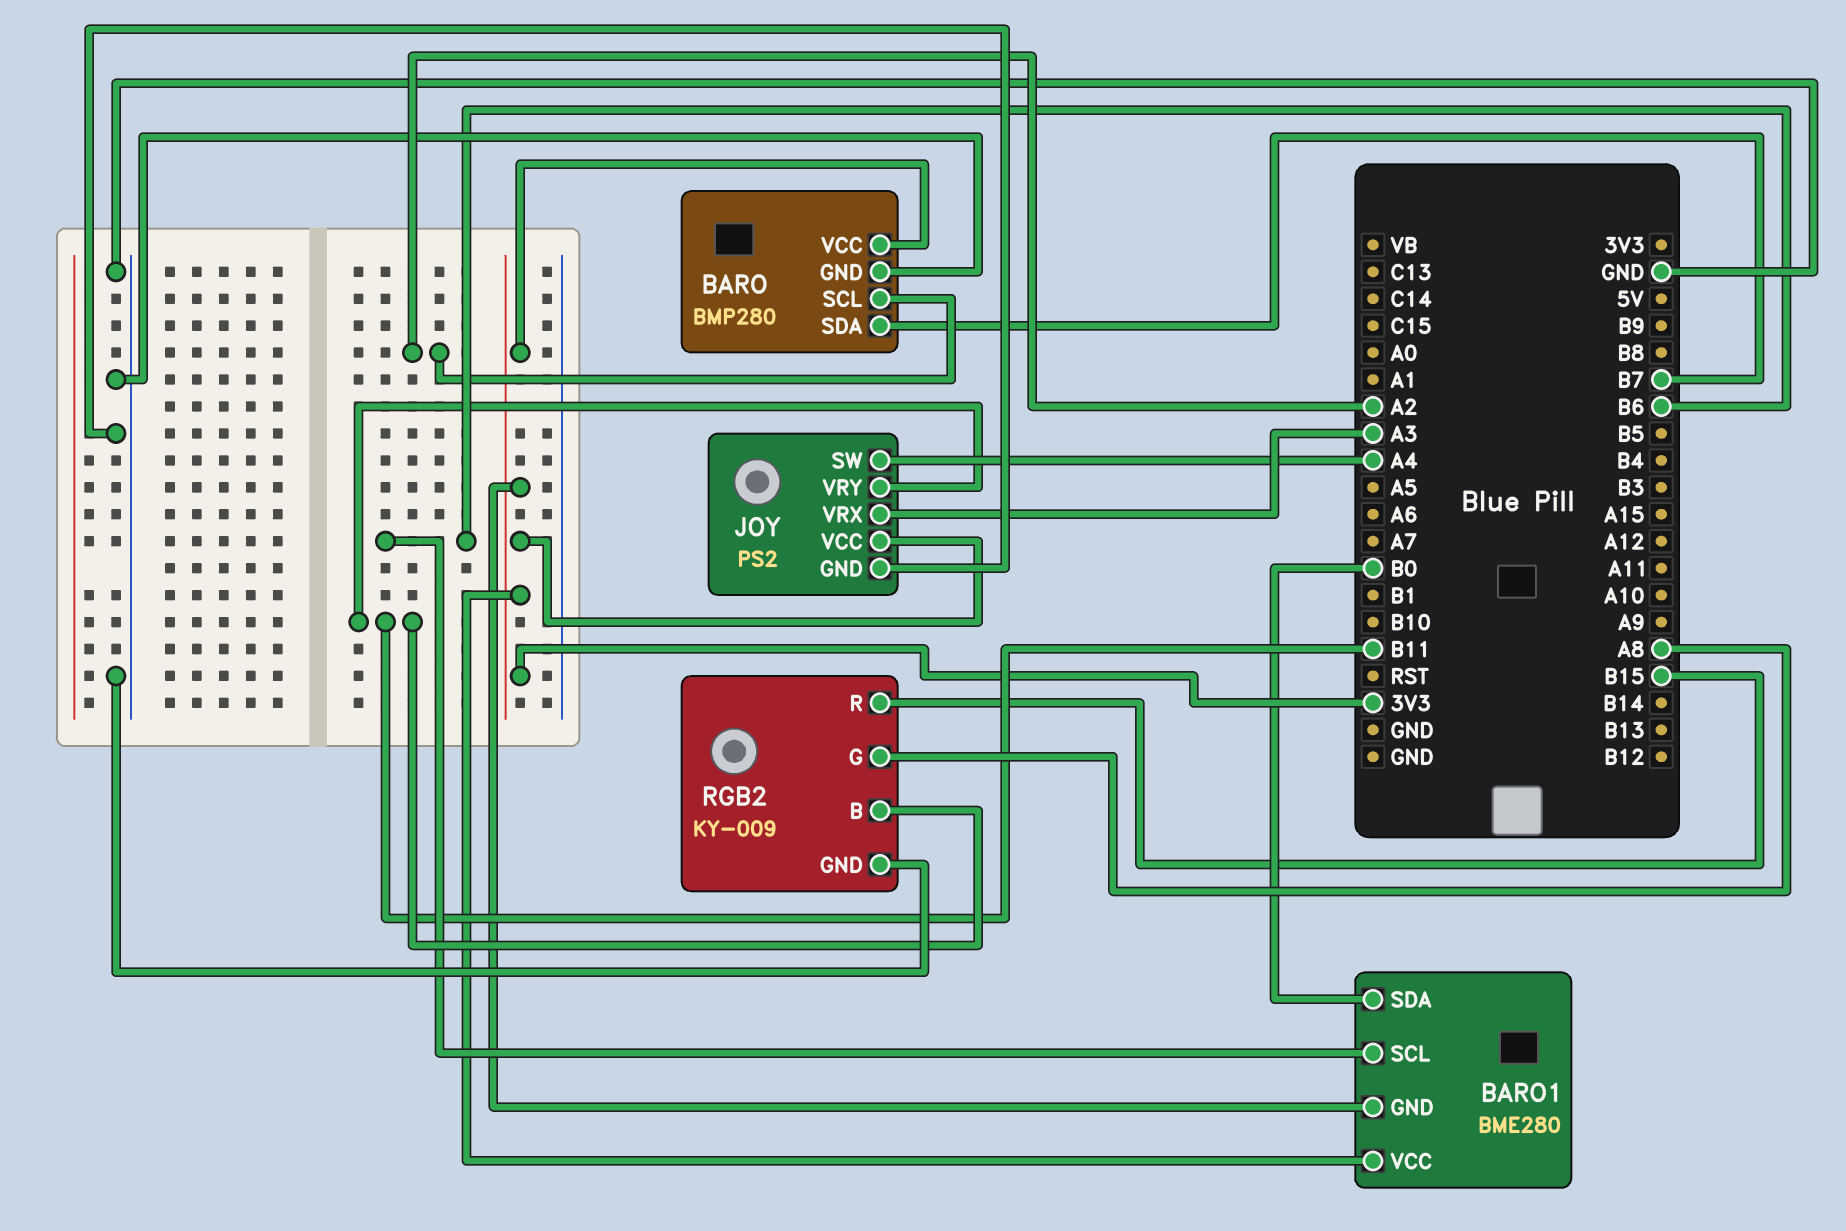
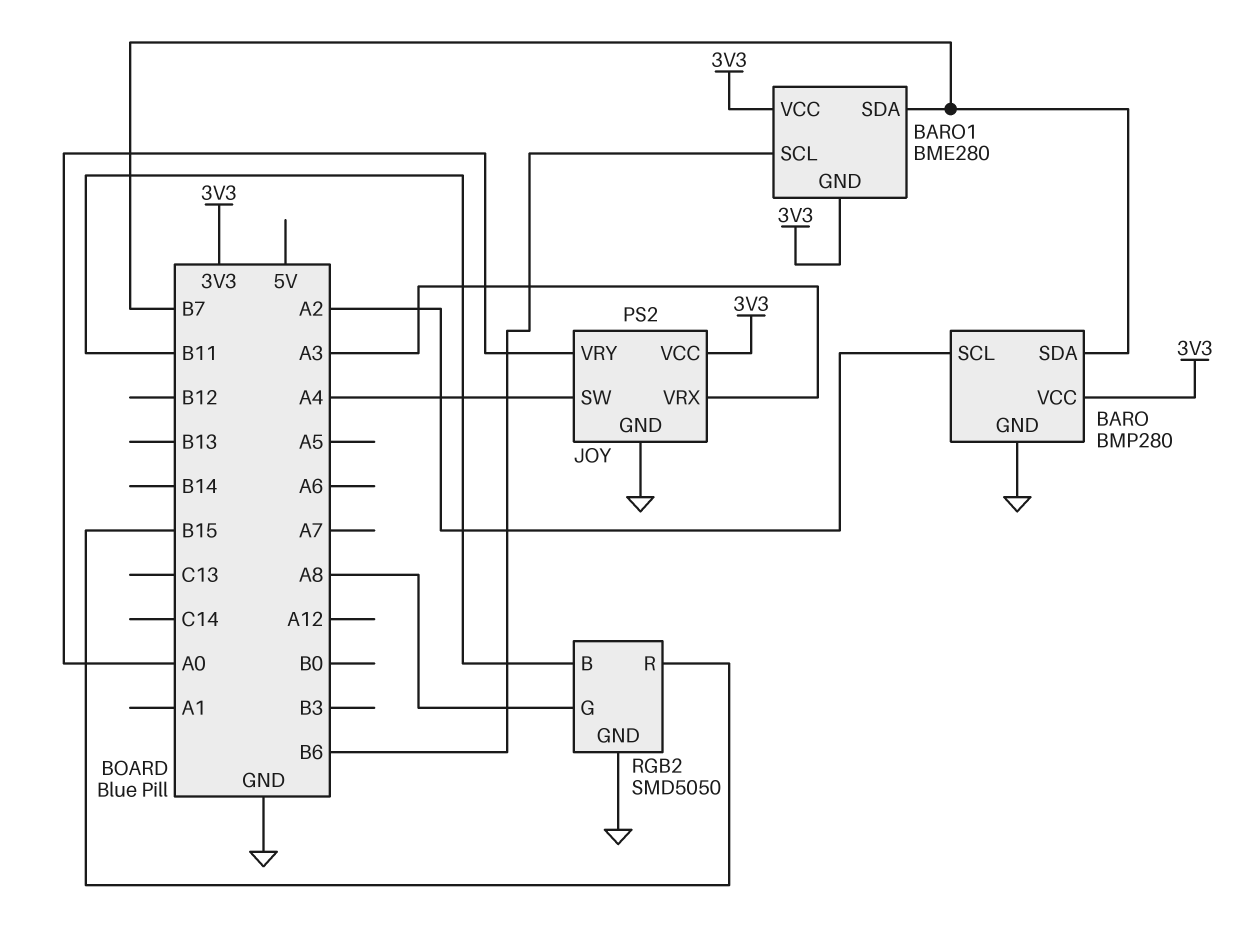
BARO1 pin SDA: B0 -> B7
JOY pin VRY: B11 -> A0
RGB2: KY-009 -> SMD5050

